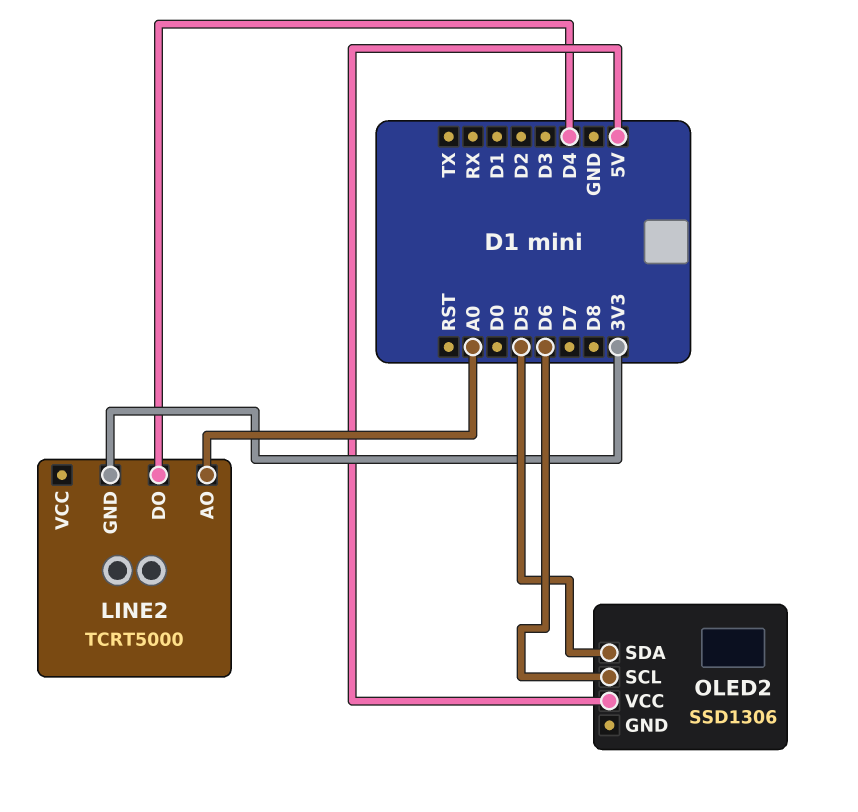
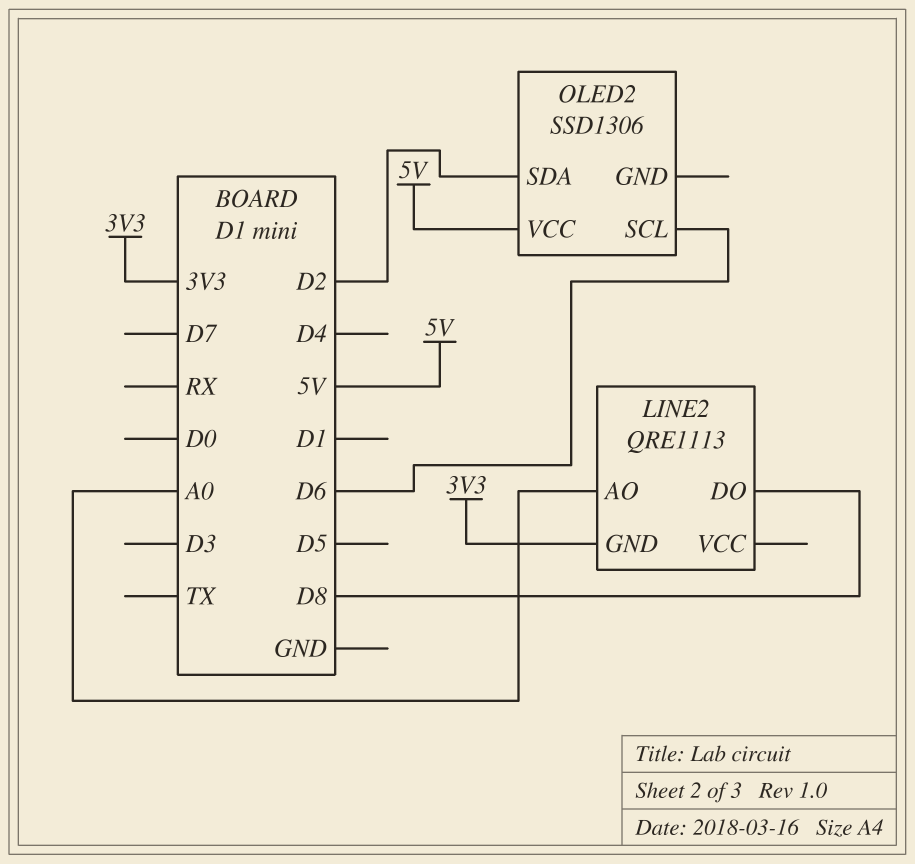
LINE2: TCRT5000 -> QRE1113
LINE2 pin DO: D4 -> D8
OLED2 pin SDA: D5 -> D2

